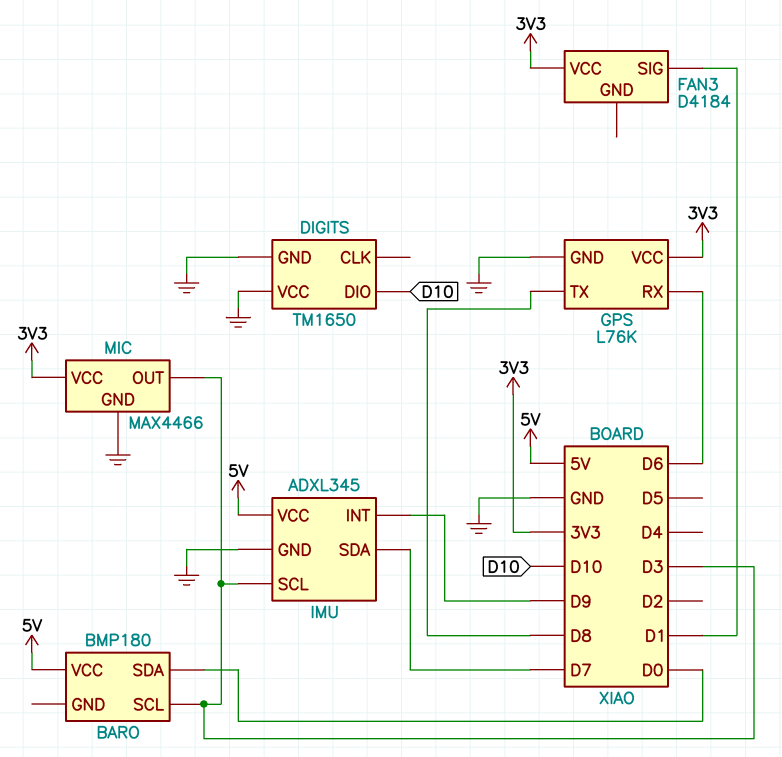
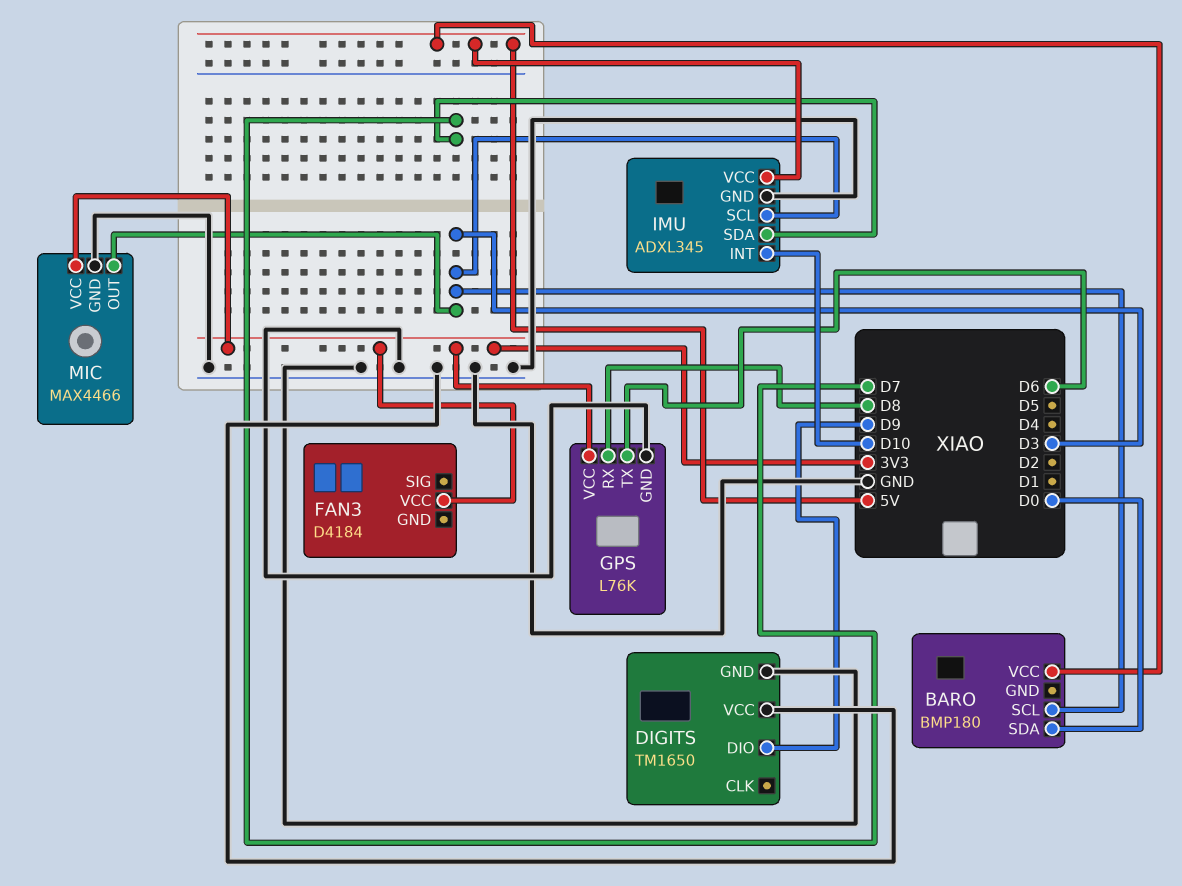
DIGITS pin DIO: D10 -> D9
FAN3 pin SIG: D1 -> none
GPS pin RX: D6 -> D8
GPS pin TX: D8 -> D6
IMU pin INT: D9 -> D10

